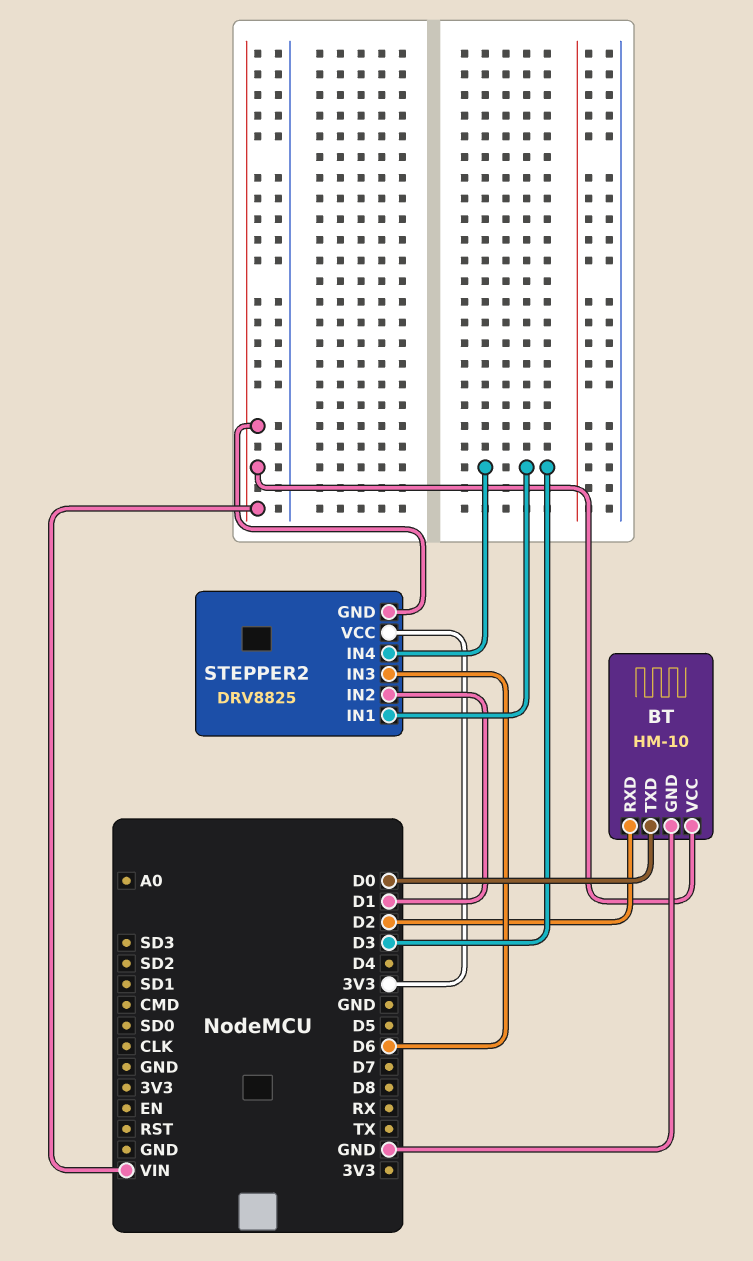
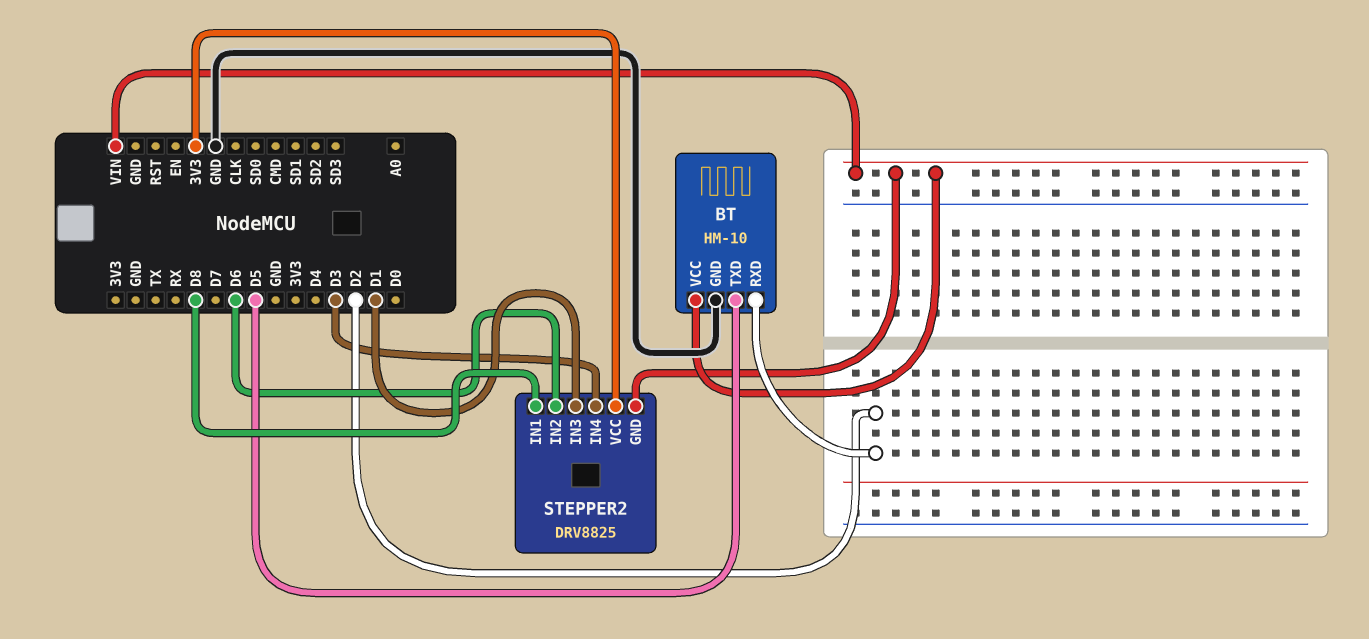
BT pin TXD: D0 -> D5
STEPPER2 pin IN1: D3 -> D8
STEPPER2 pin IN2: D1 -> D6
STEPPER2 pin IN3: D6 -> D1

